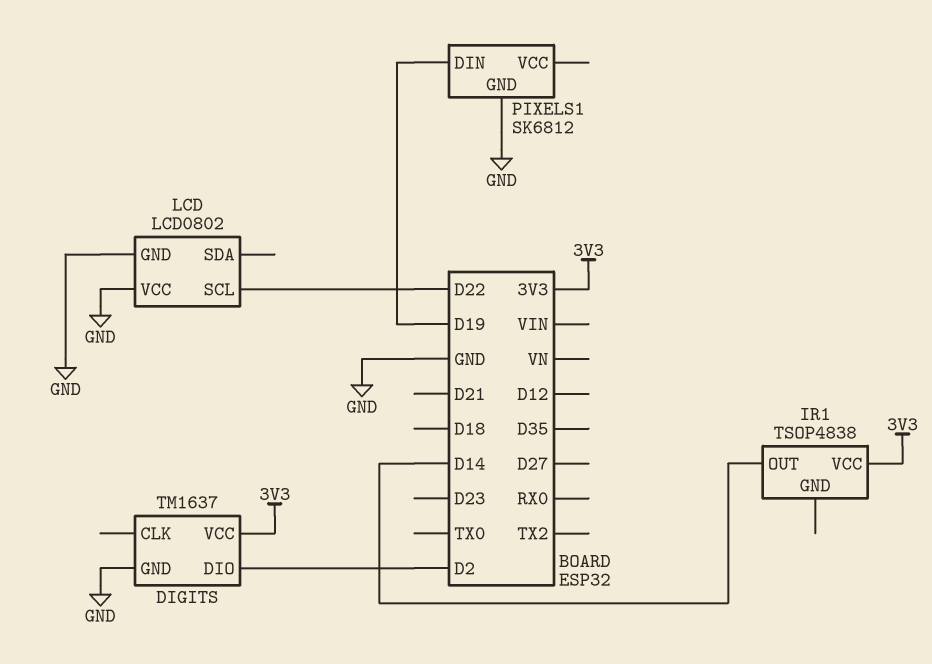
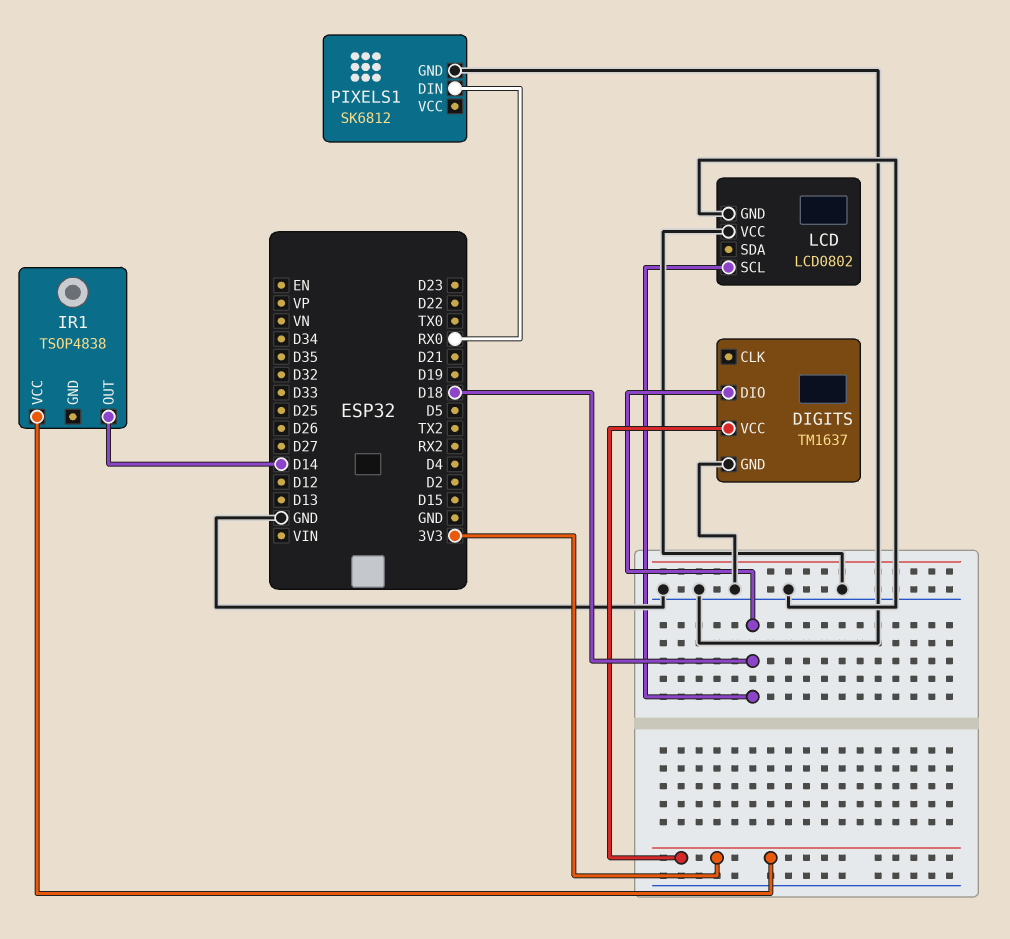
DIGITS pin DIO: D2 -> D18
LCD pin SCL: D22 -> D18
PIXELS1 pin DIN: D19 -> RX0

